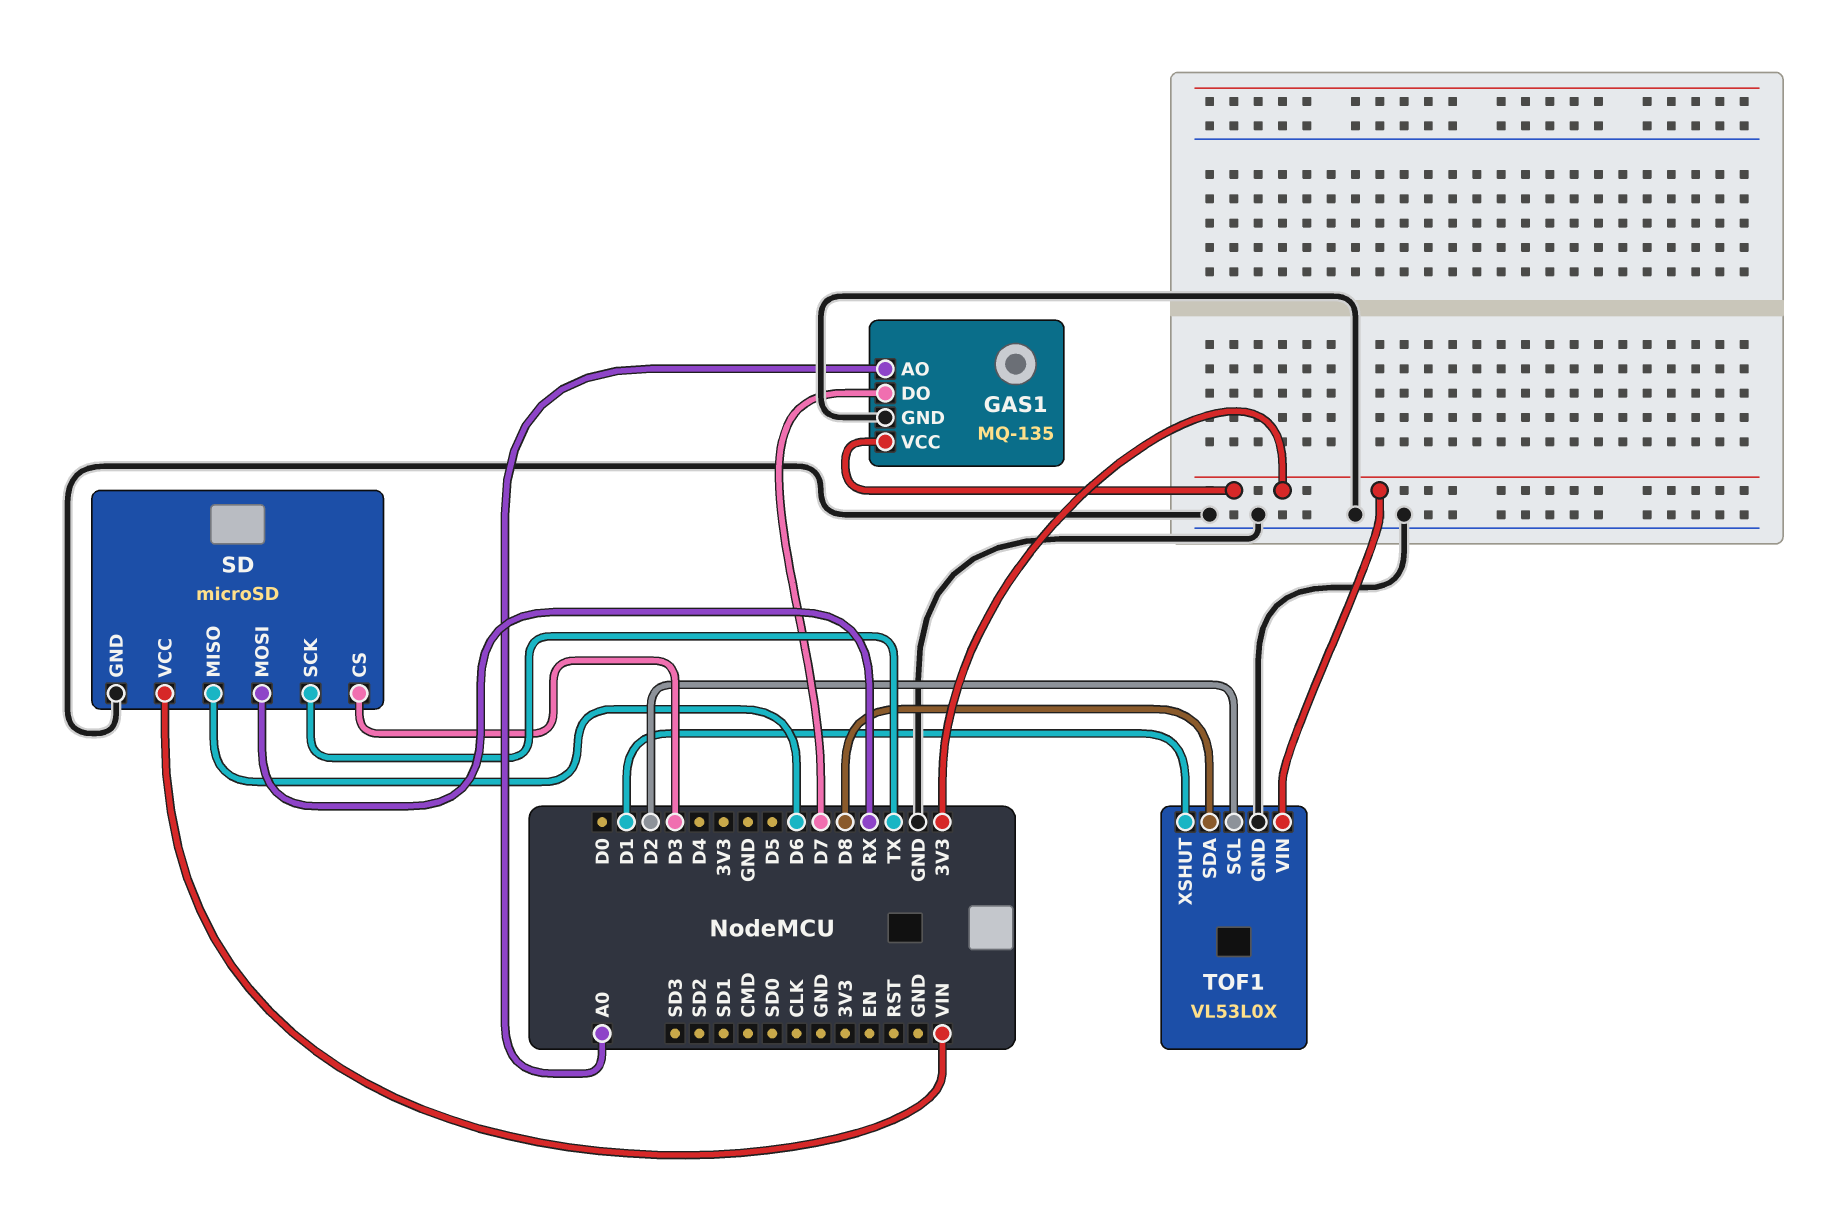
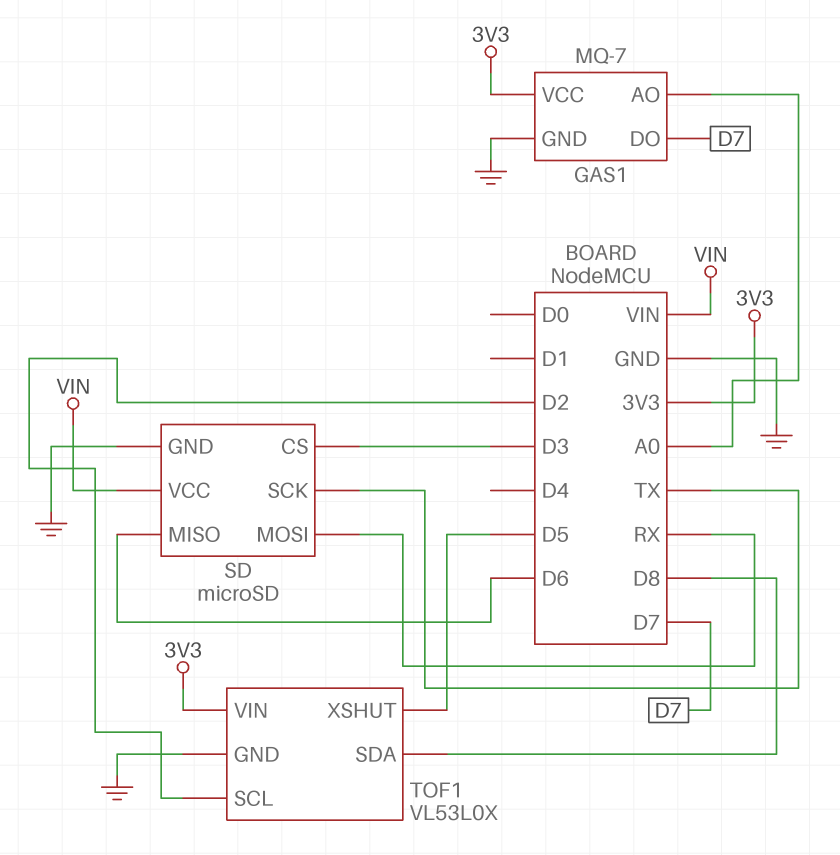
GAS1: MQ-135 -> MQ-7
TOF1 pin XSHUT: D1 -> D5

